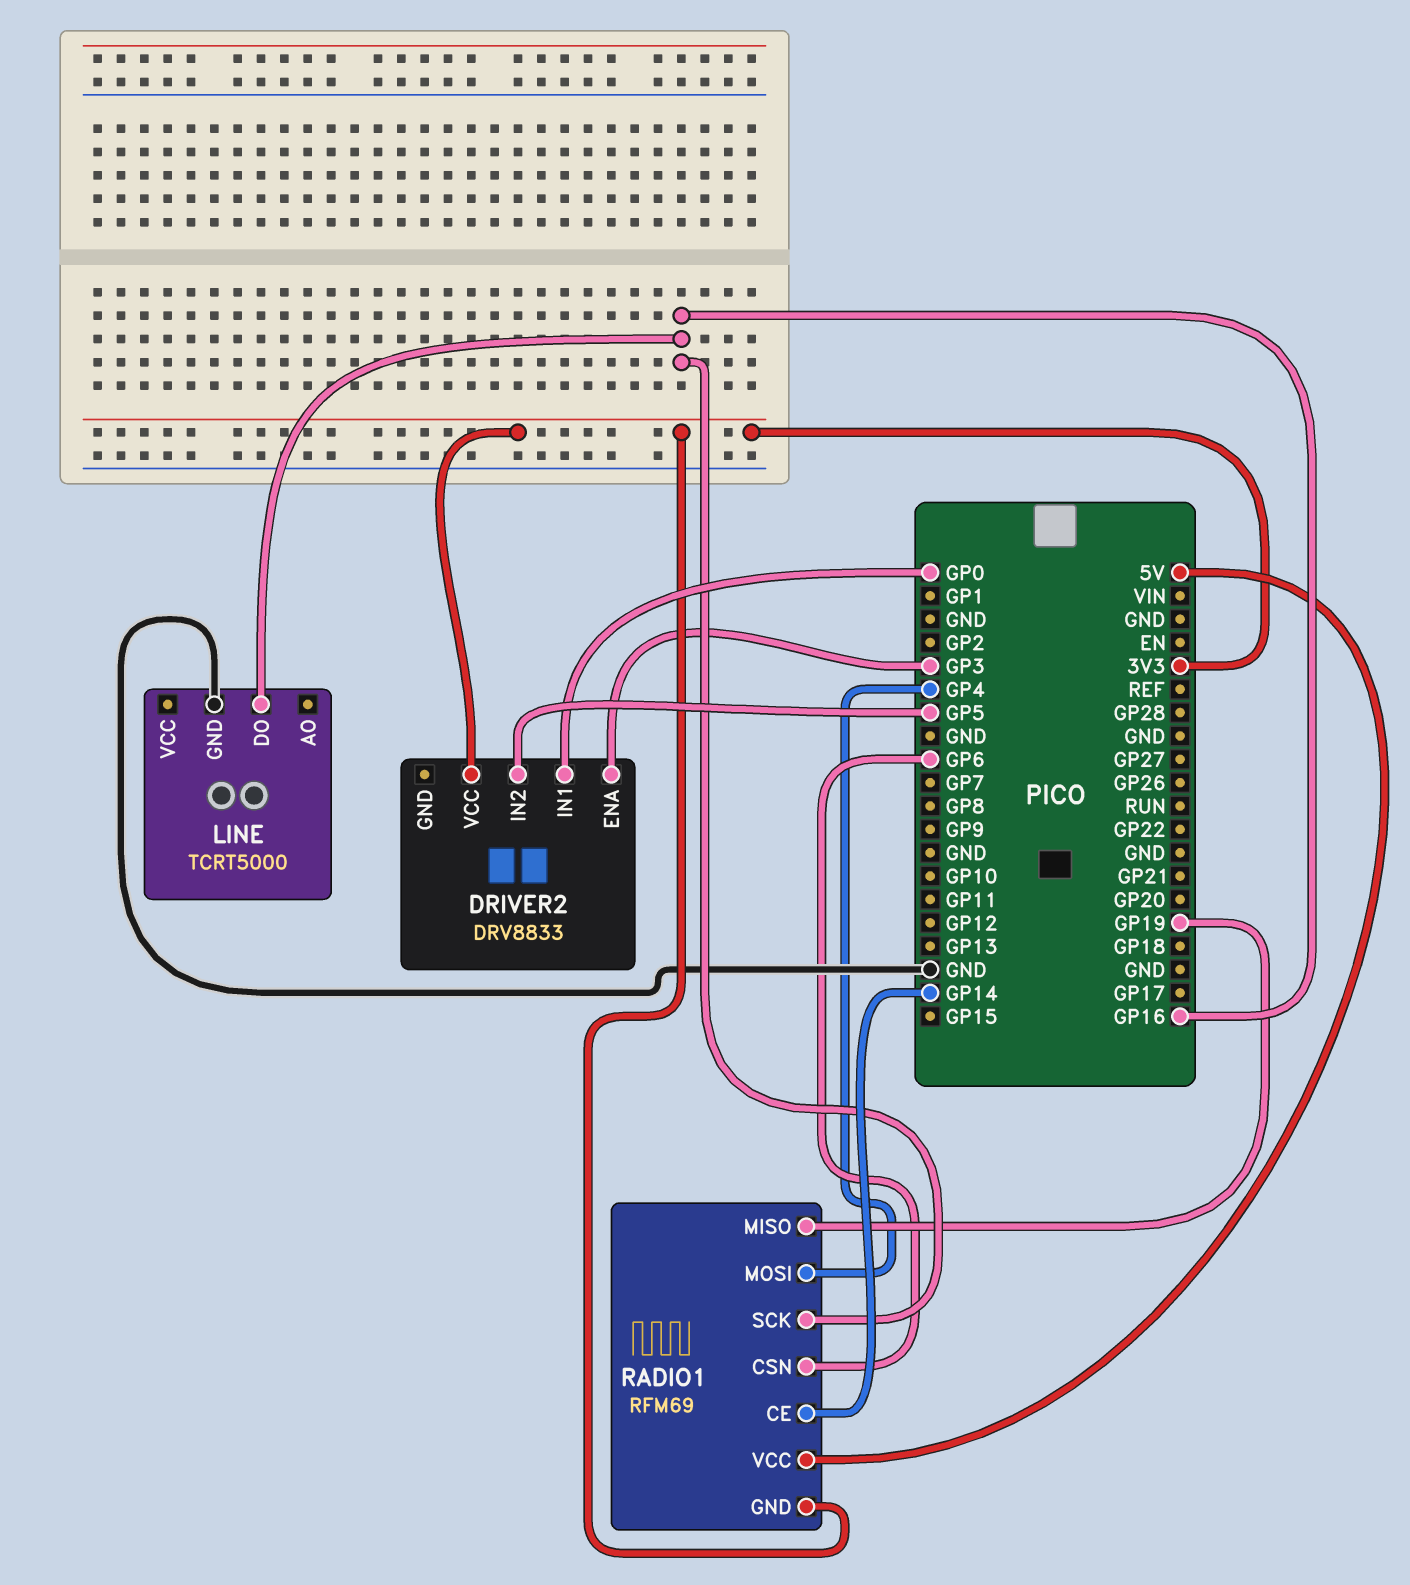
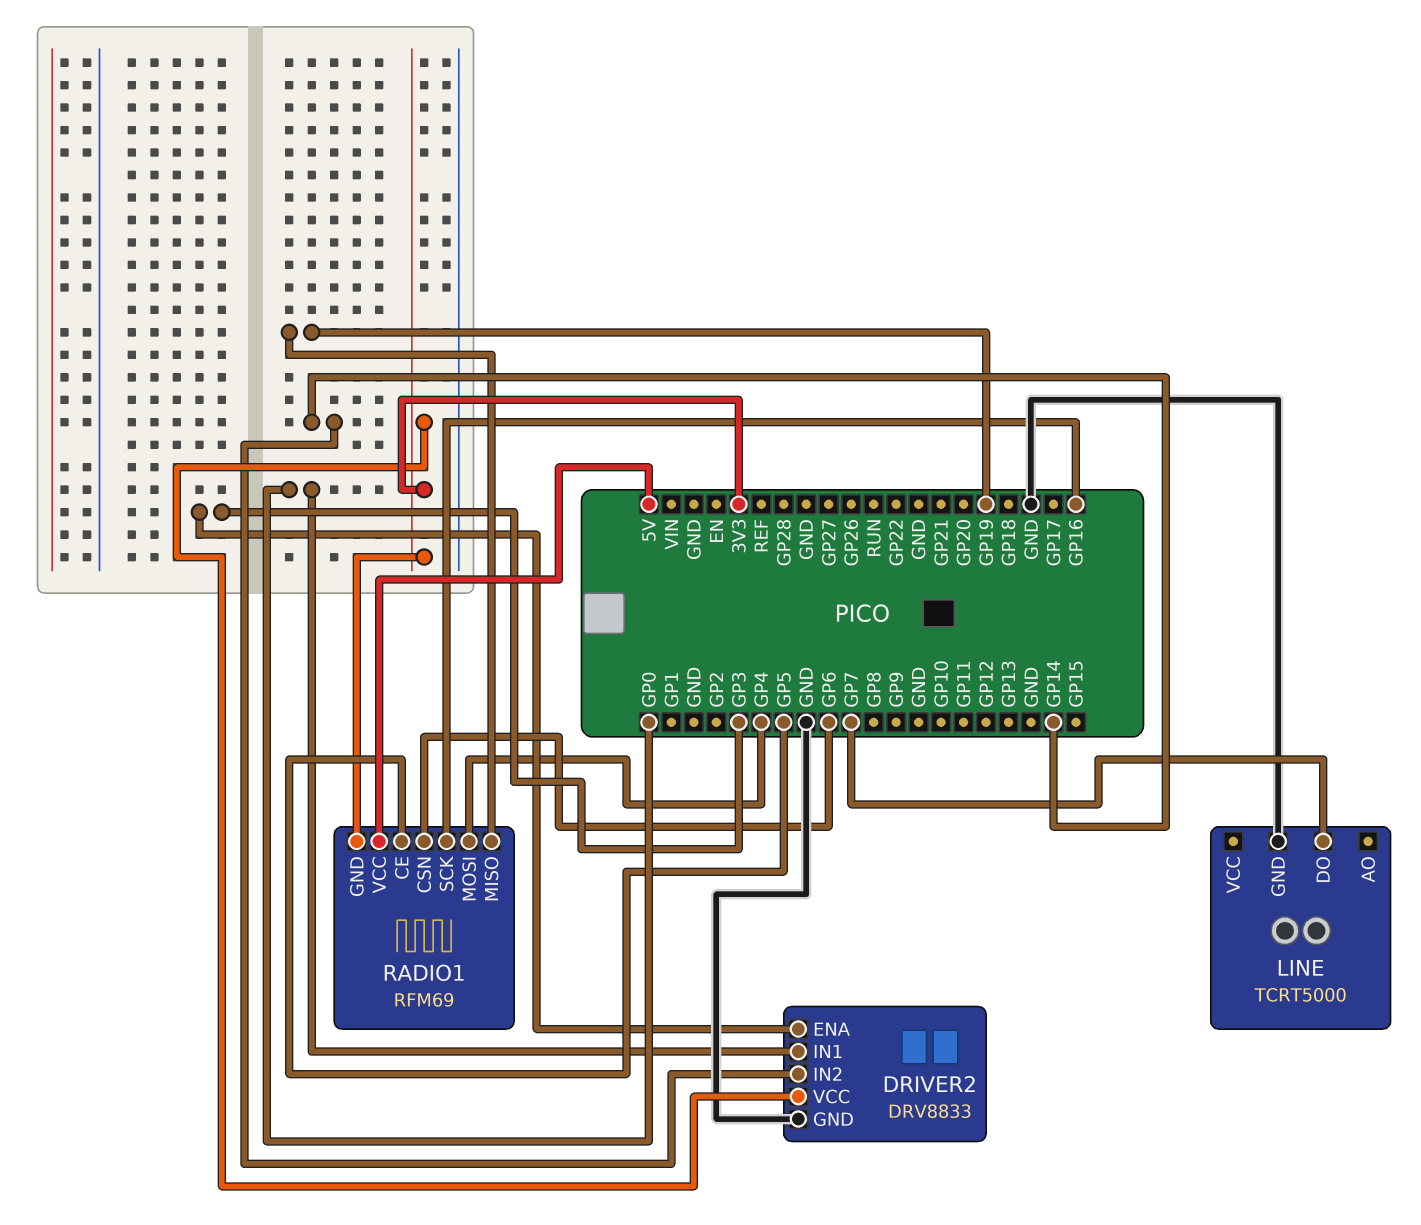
DRIVER2 pin GND: none -> GND
DRIVER2 pin IN2: GP5 -> GP14
LINE pin DO: GP16 -> GP7
RADIO1 pin CE: GP14 -> GP5

